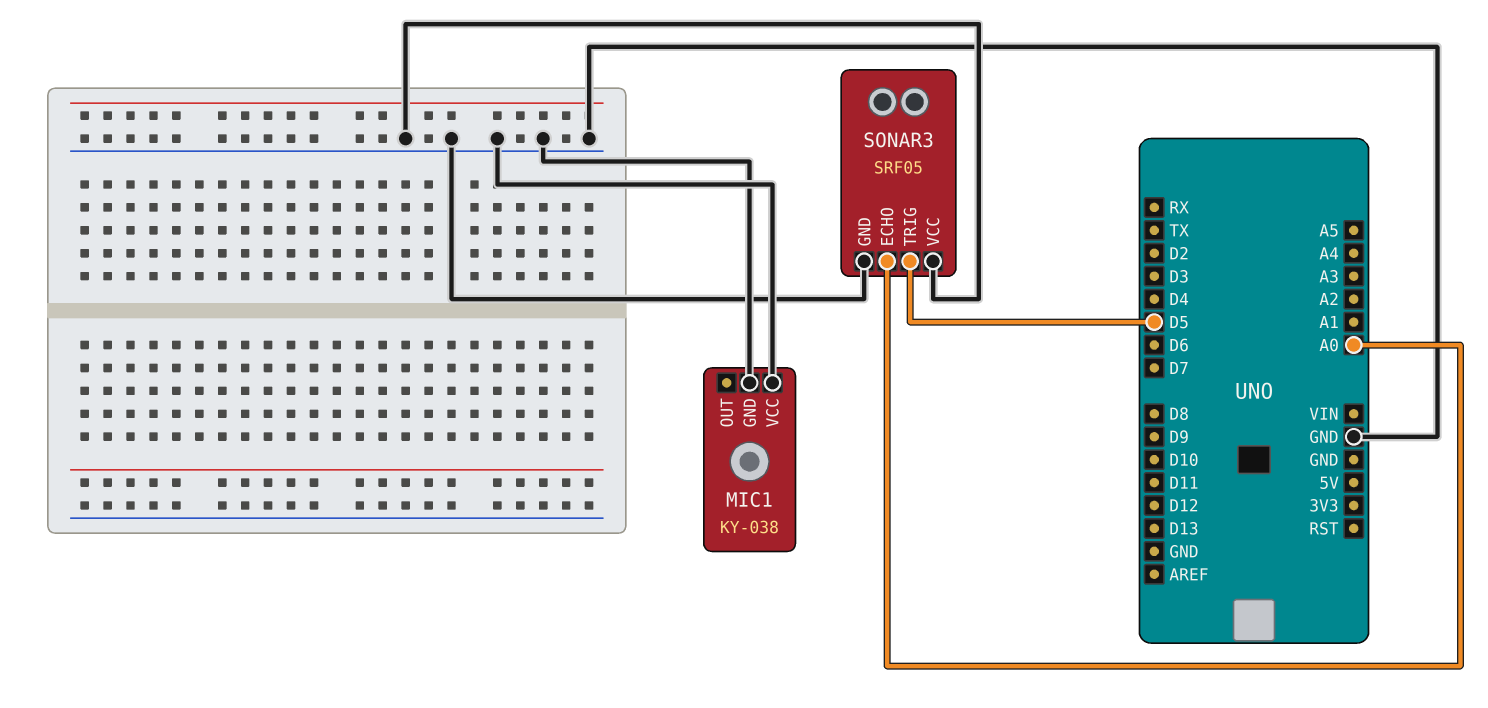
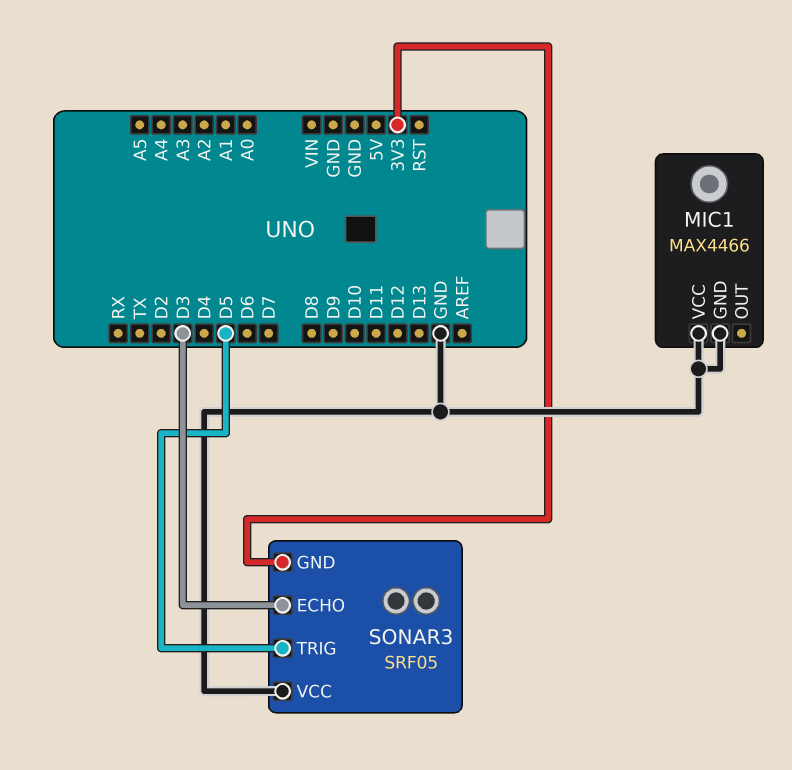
MIC1: KY-038 -> MAX4466
SONAR3 pin ECHO: A0 -> D3
SONAR3 pin GND: GND -> 3V3

